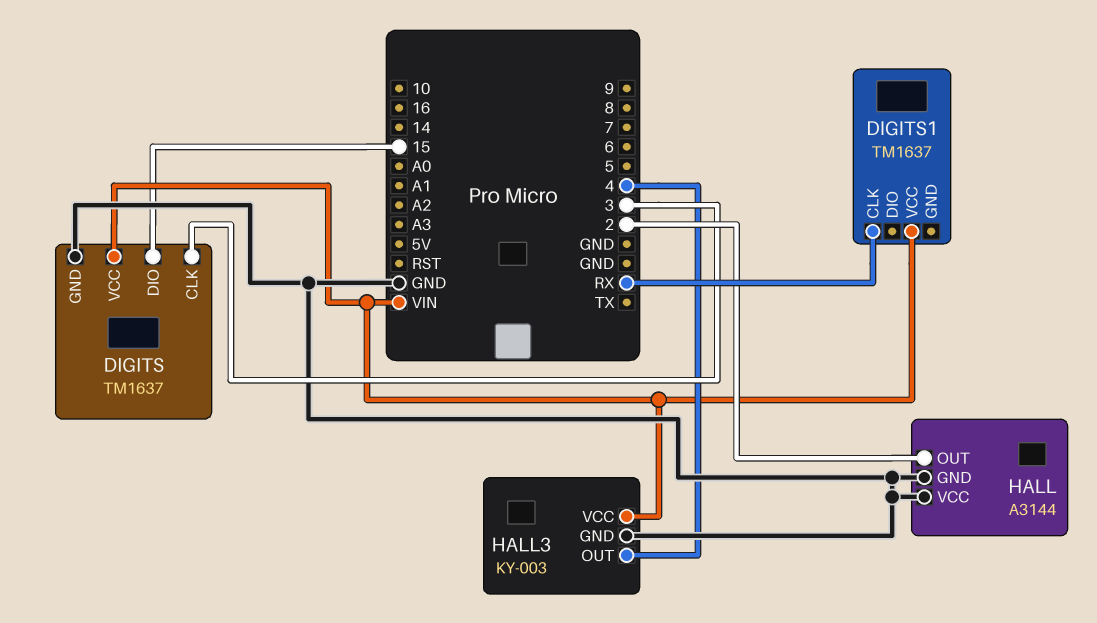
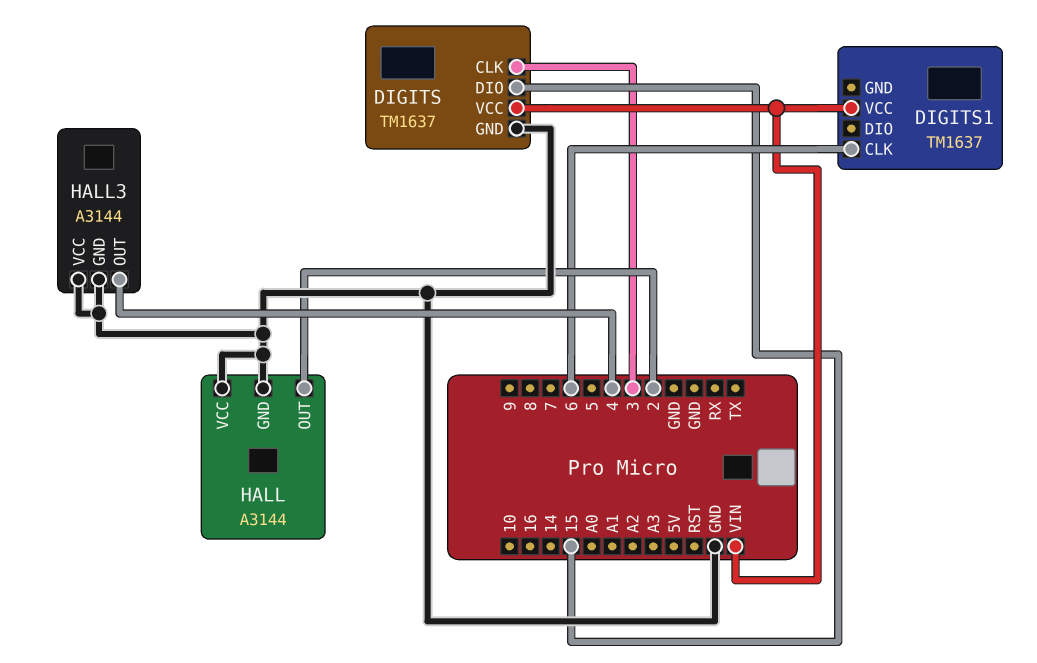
DIGITS1 pin CLK: RX -> 6
HALL3: KY-003 -> A3144
HALL3 pin VCC: VIN -> GND

